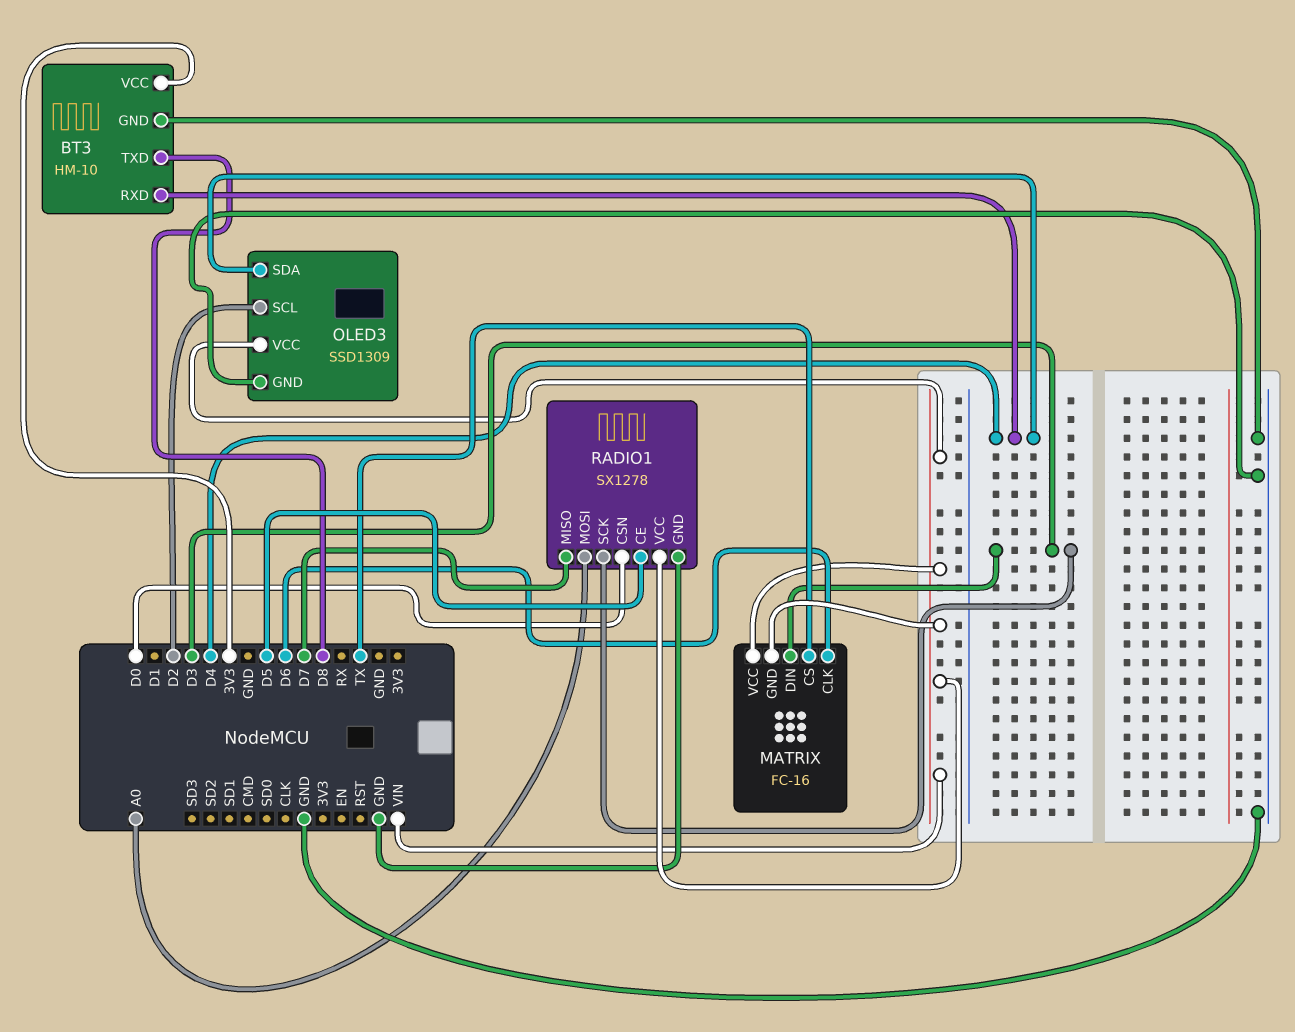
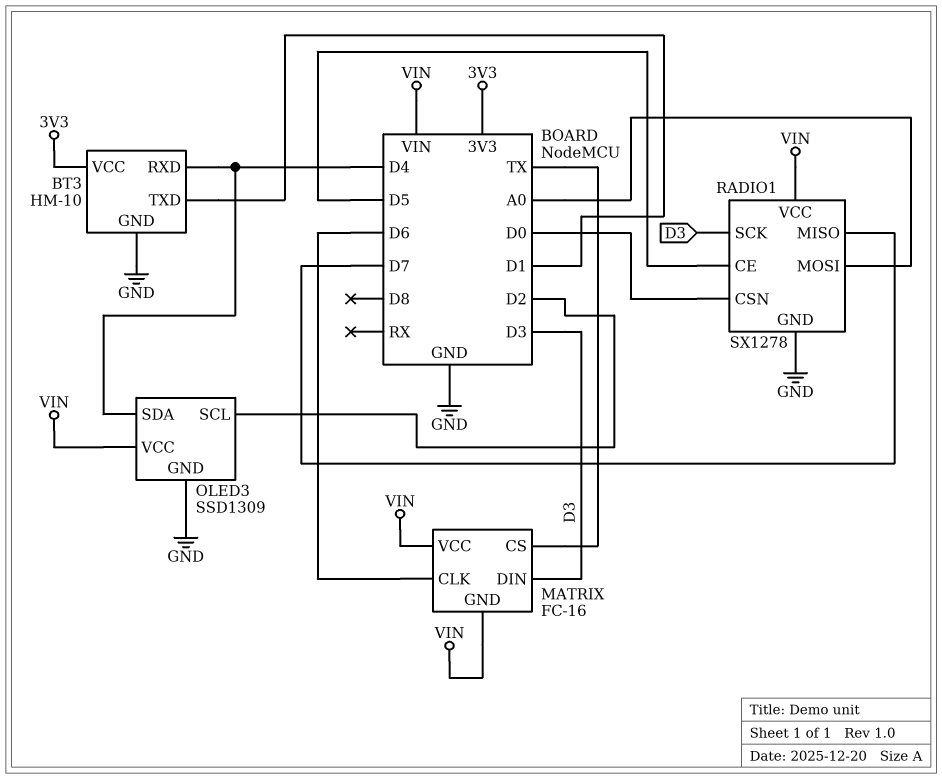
BT3 pin TXD: D8 -> D1

